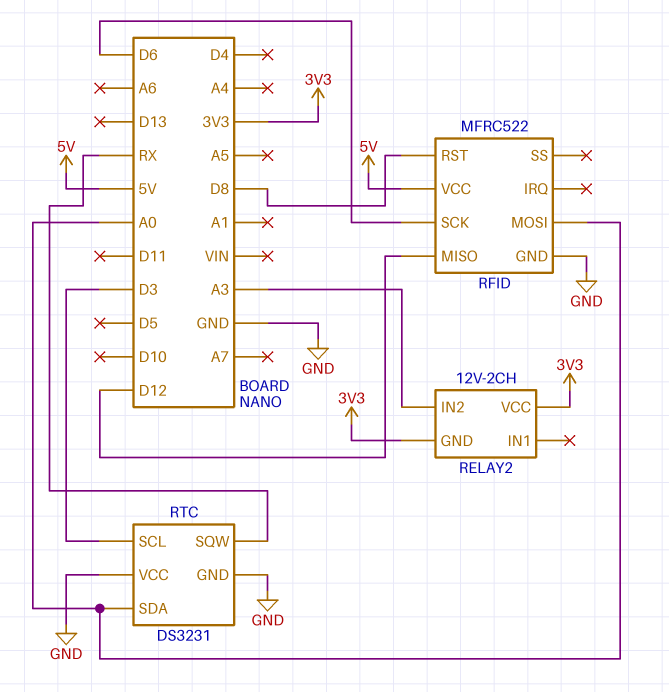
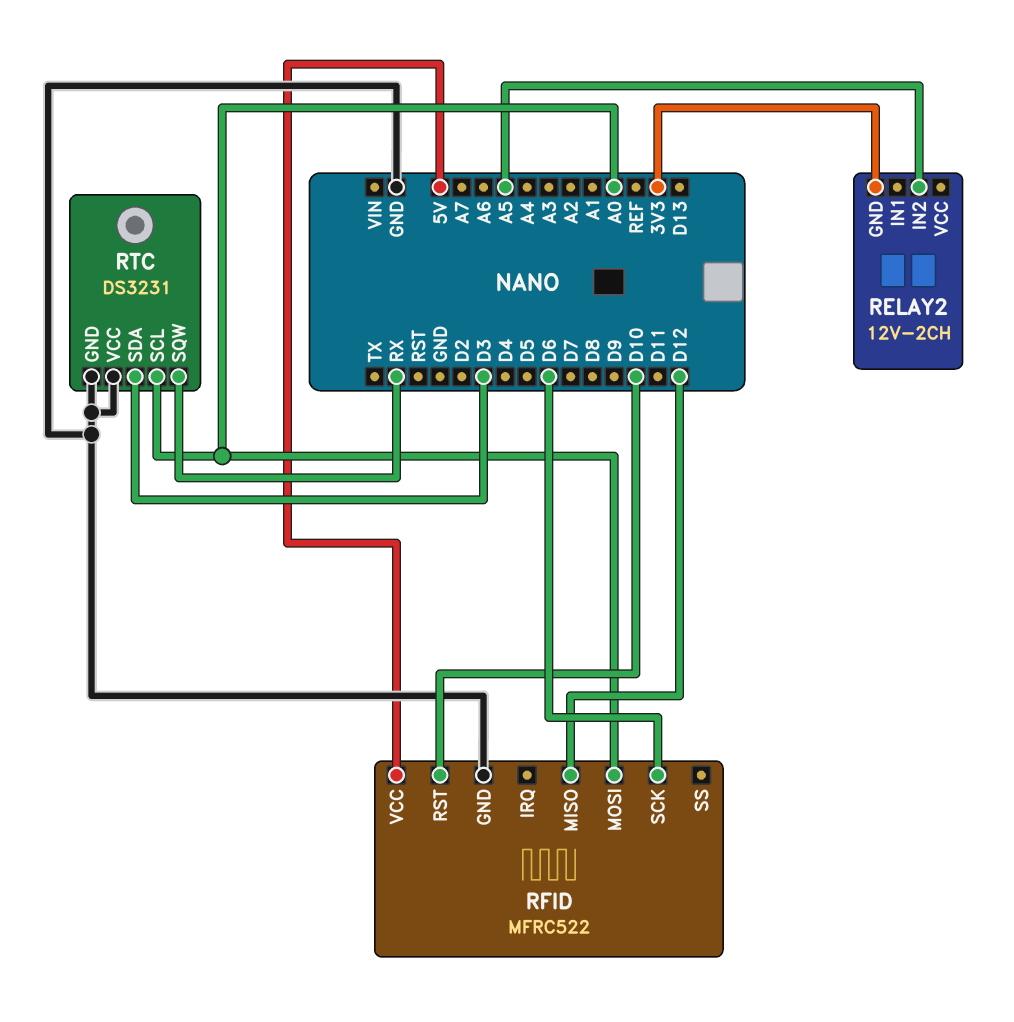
RELAY2 pin IN2: A3 -> A5
RELAY2 pin VCC: 3V3 -> none
RFID pin RST: D8 -> D10
RTC pin SCL: D3 -> A0
RTC pin SDA: A0 -> D3

